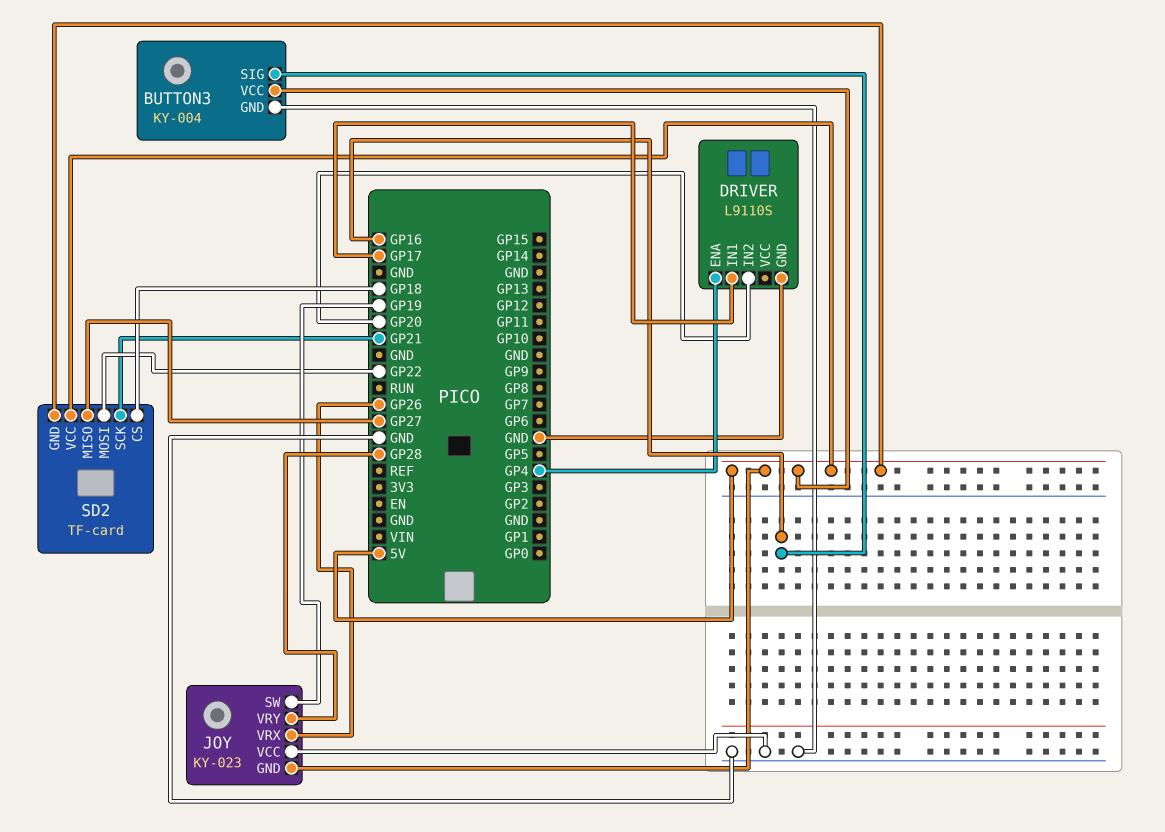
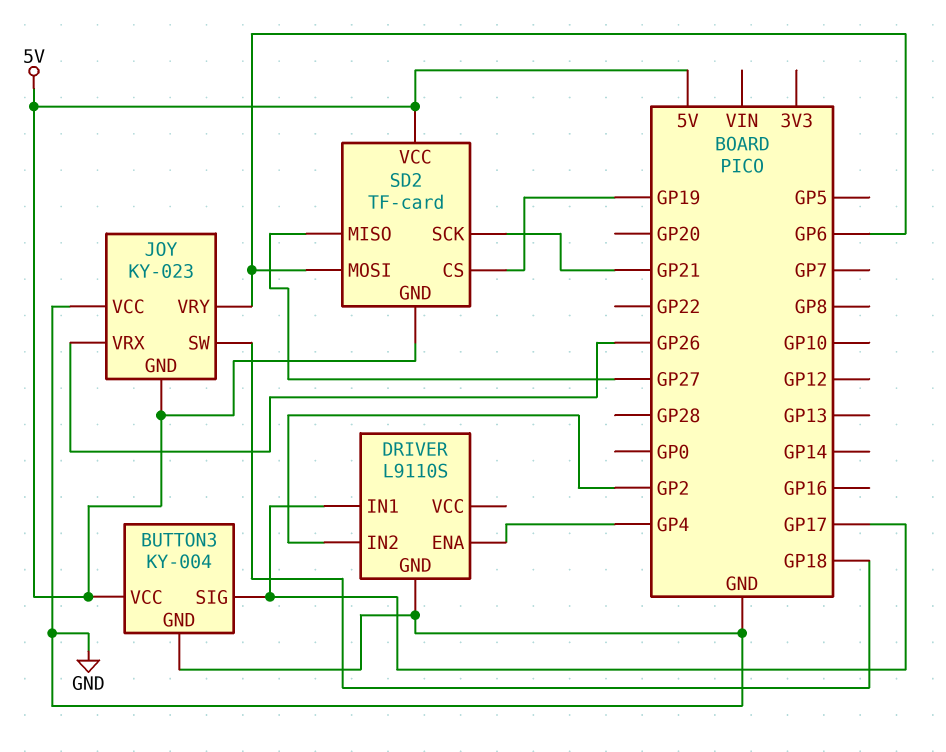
BUTTON3 pin SIG: GP16 -> GP17
DRIVER pin IN2: GP20 -> GP2
JOY pin SW: GP19 -> GP18
JOY pin VRY: GP28 -> GP6
SD2 pin CS: GP18 -> GP19
SD2 pin MOSI: GP22 -> GP6

